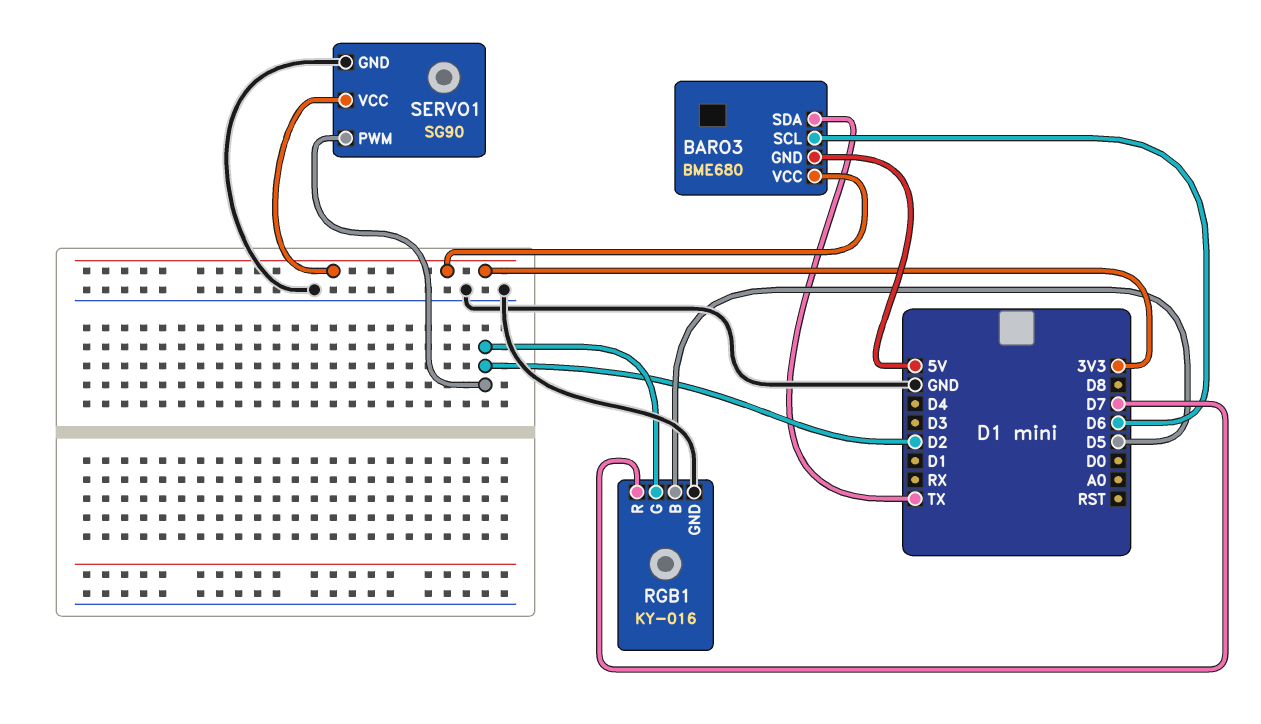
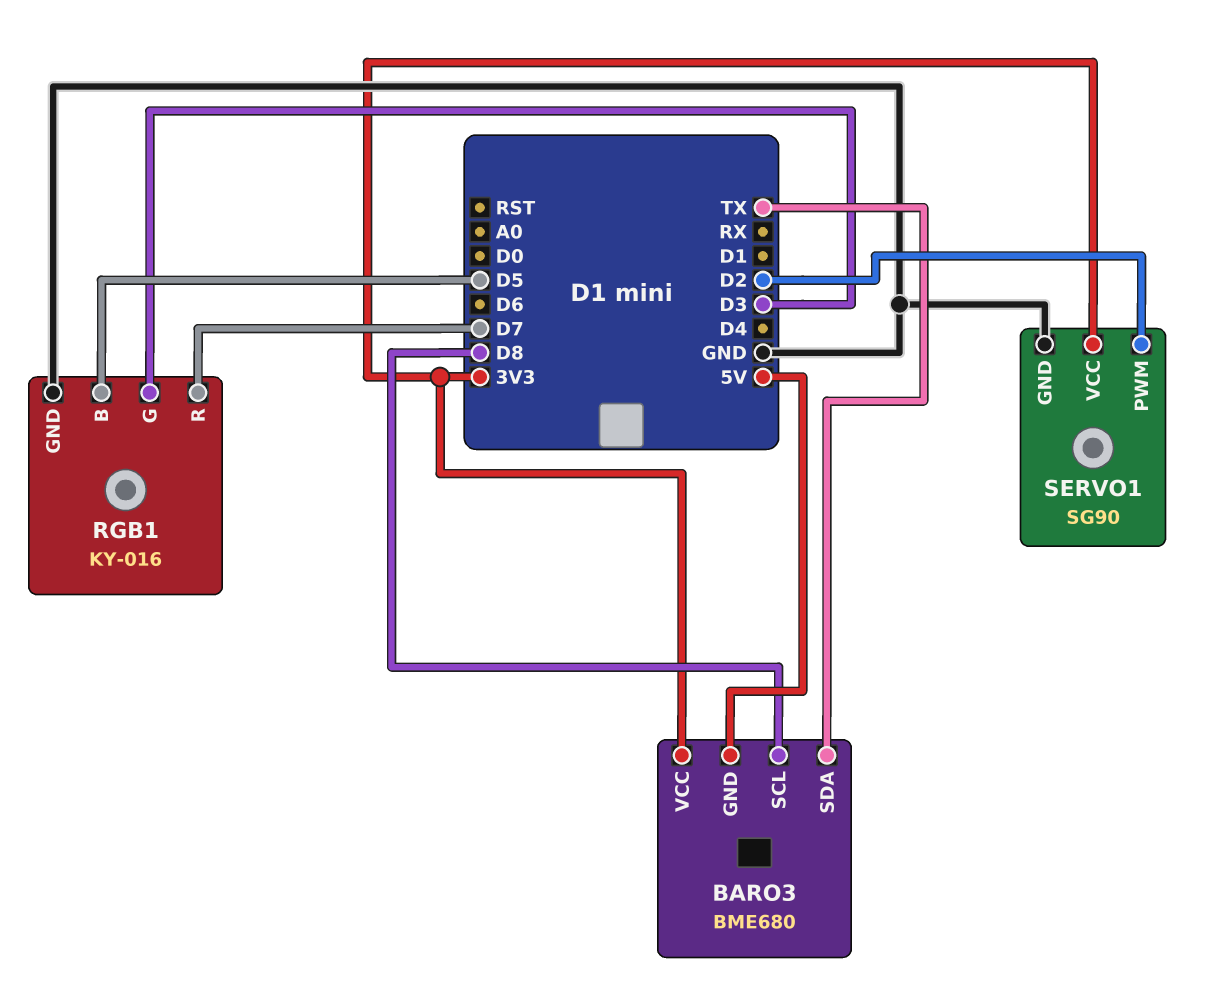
BARO3 pin SCL: D6 -> D8
RGB1 pin G: D2 -> D3

